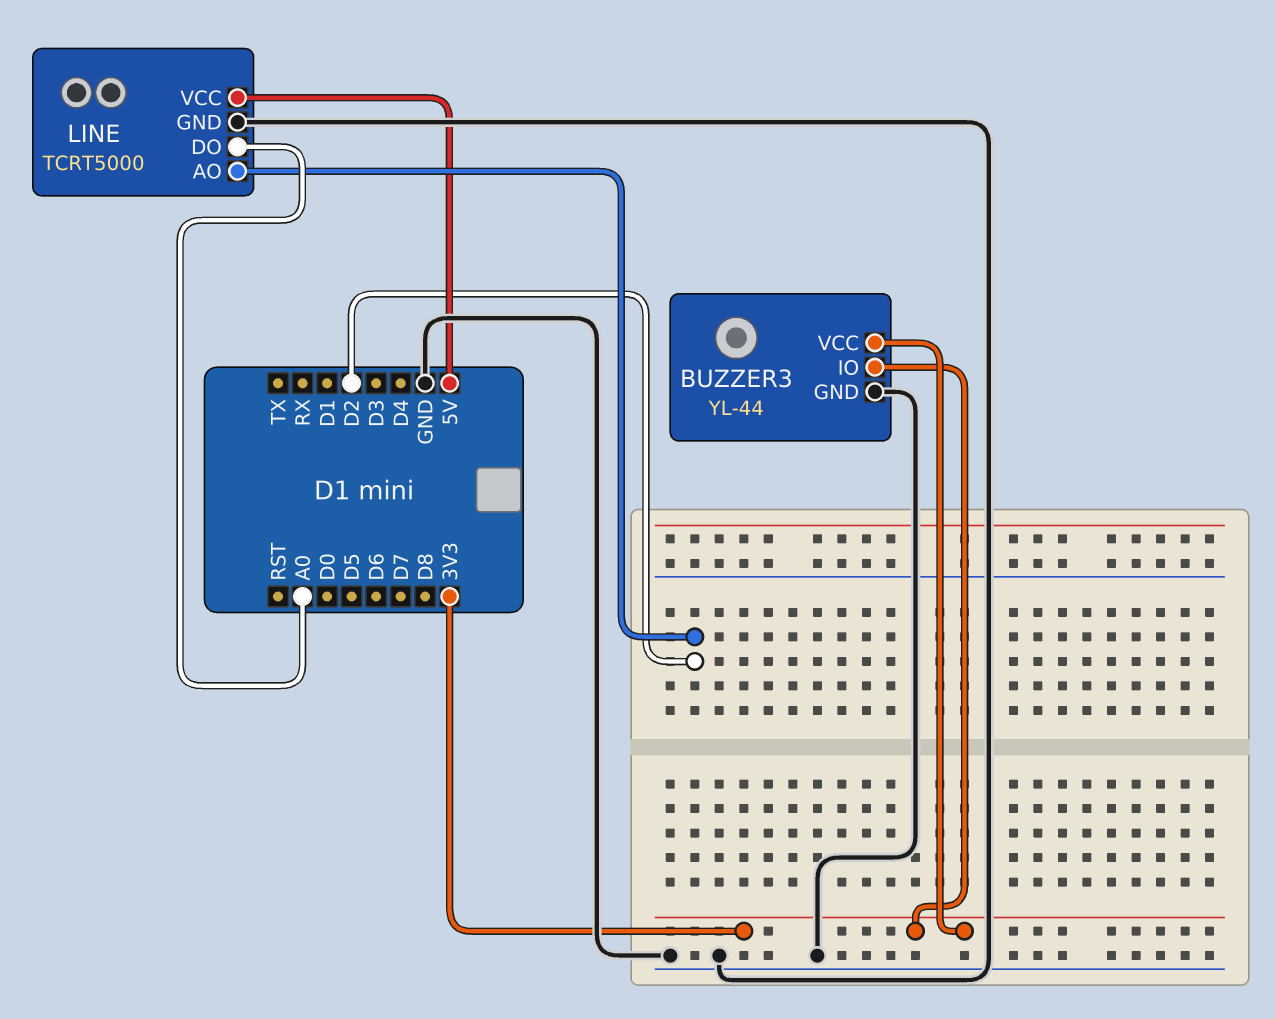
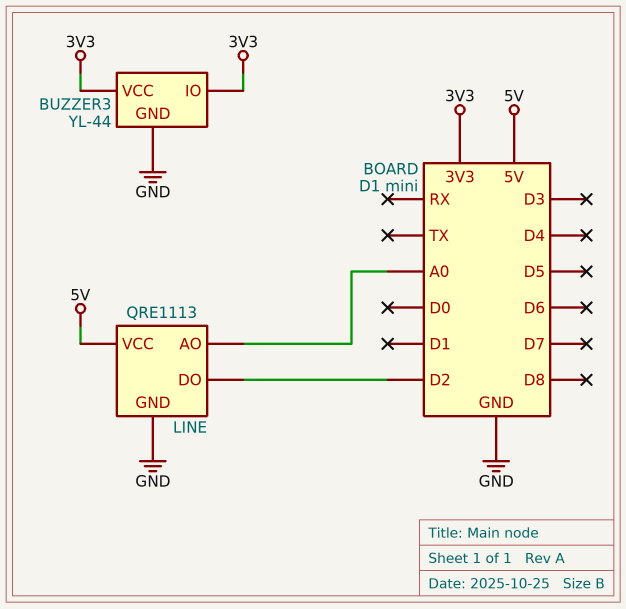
LINE: TCRT5000 -> QRE1113
LINE pin AO: D2 -> A0
LINE pin DO: A0 -> D2

